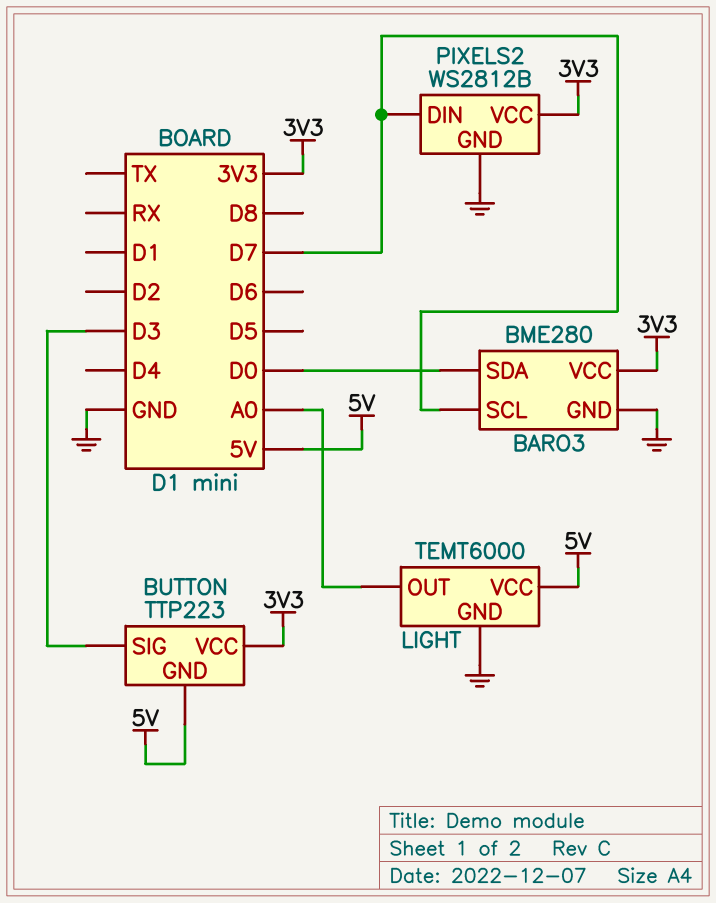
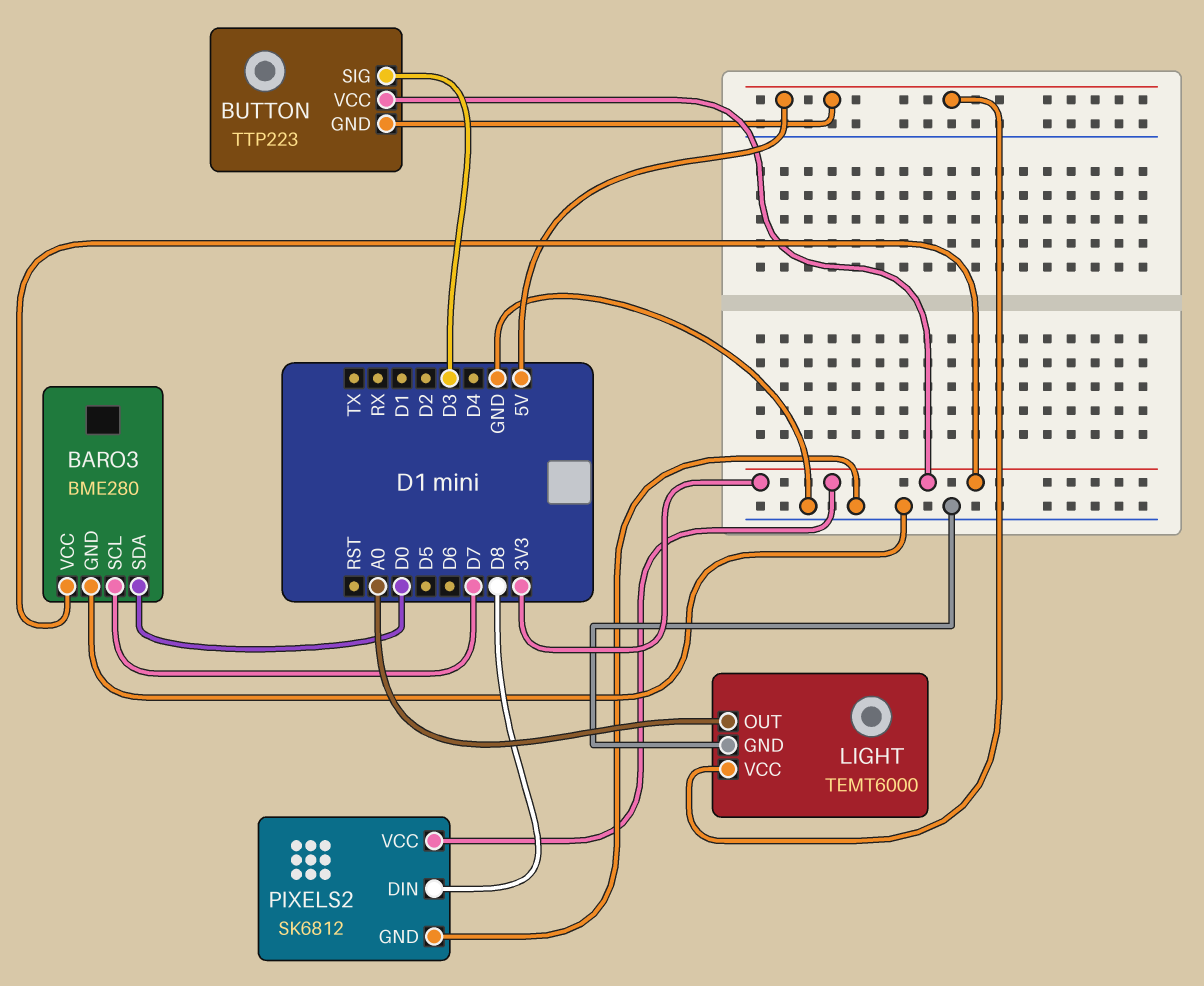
PIXELS2: WS2812B -> SK6812
PIXELS2 pin DIN: D7 -> D8

